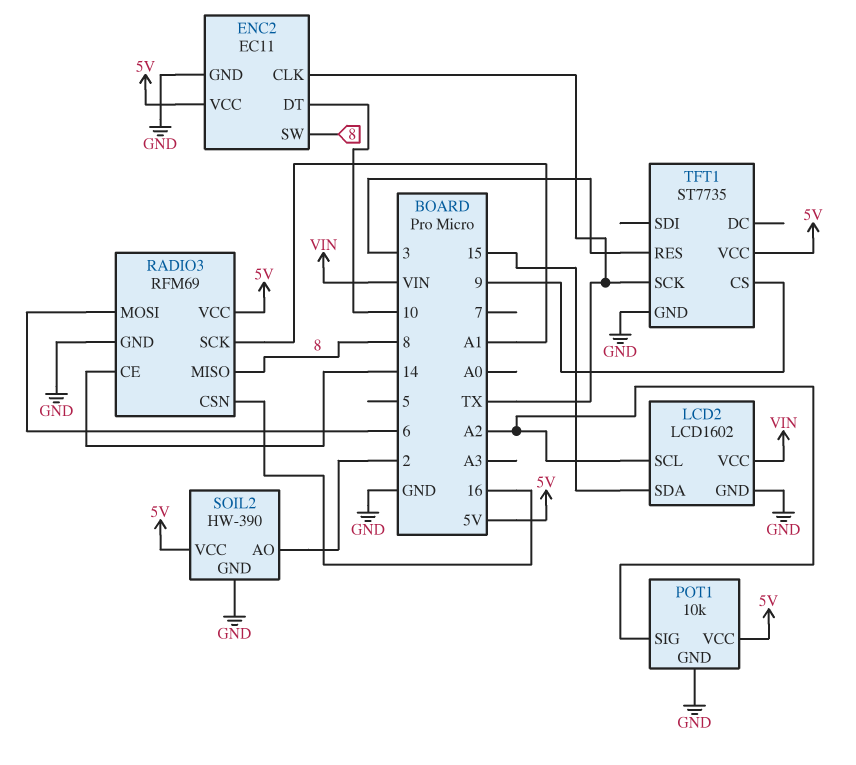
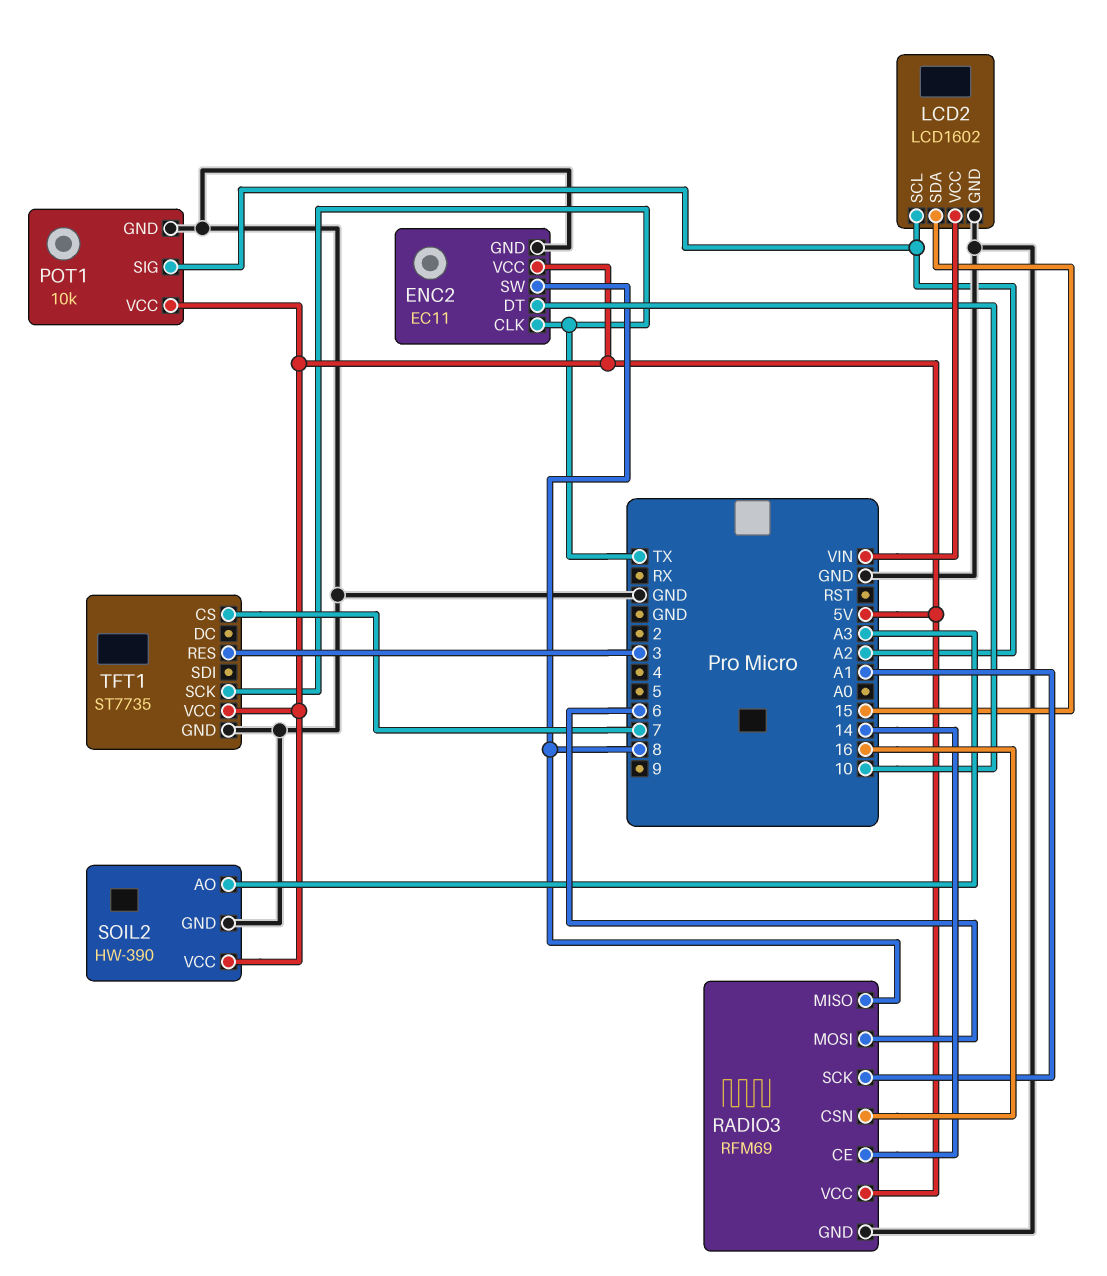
SOIL2 pin AO: 2 -> A3
TFT1 pin CS: 9 -> 7

